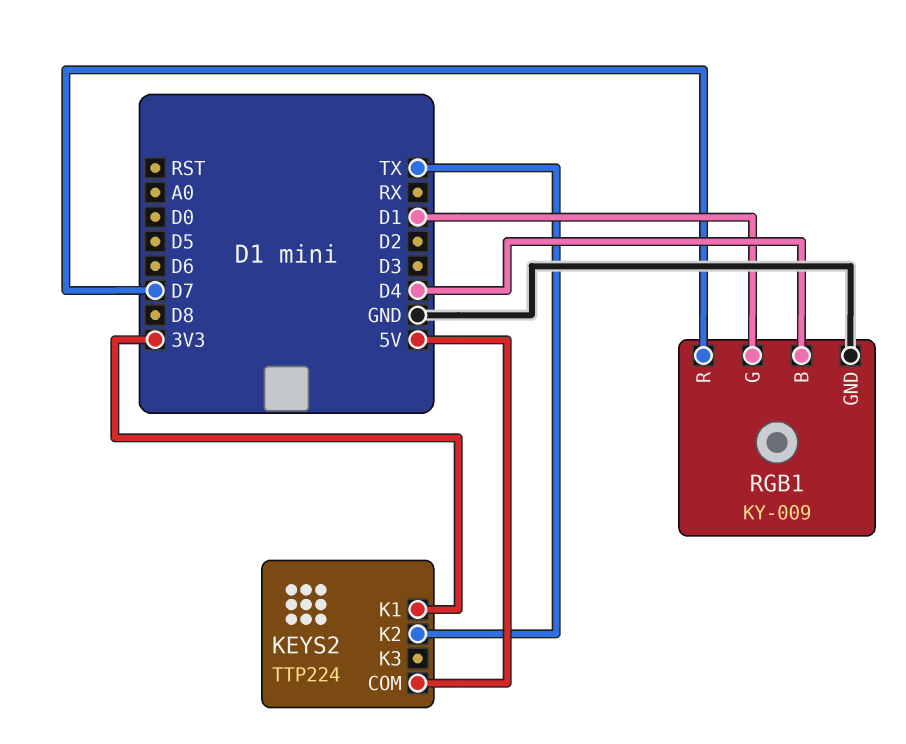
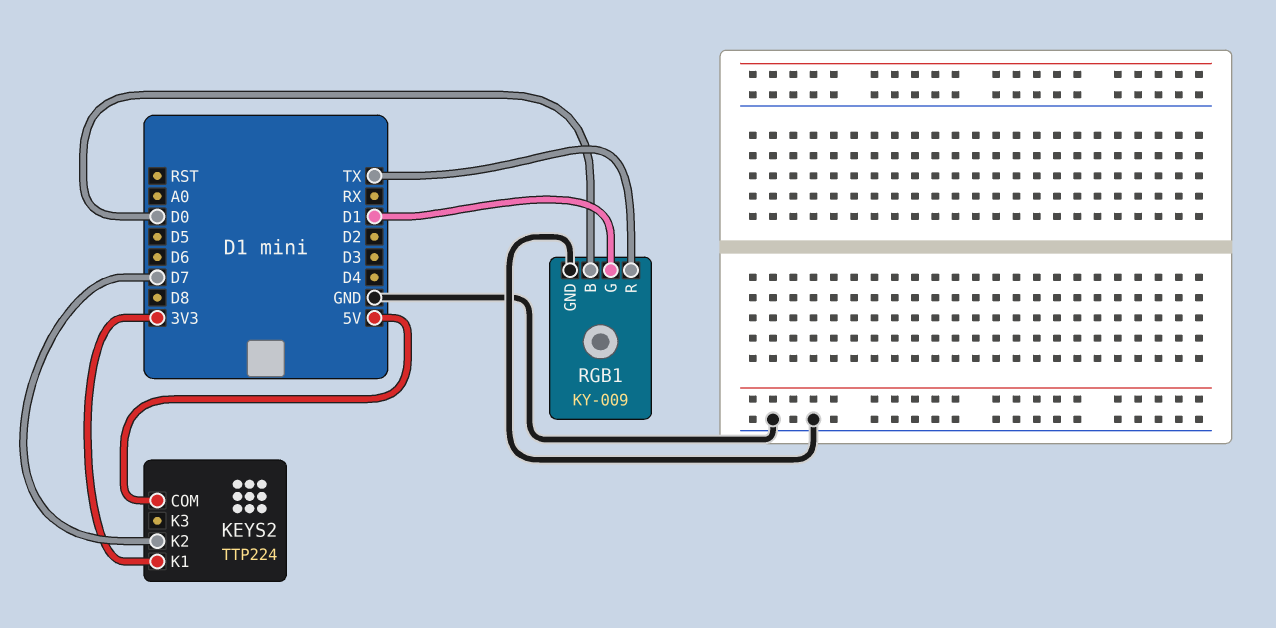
KEYS2 pin K2: TX -> D7
RGB1 pin B: D4 -> D0
RGB1 pin R: D7 -> TX

